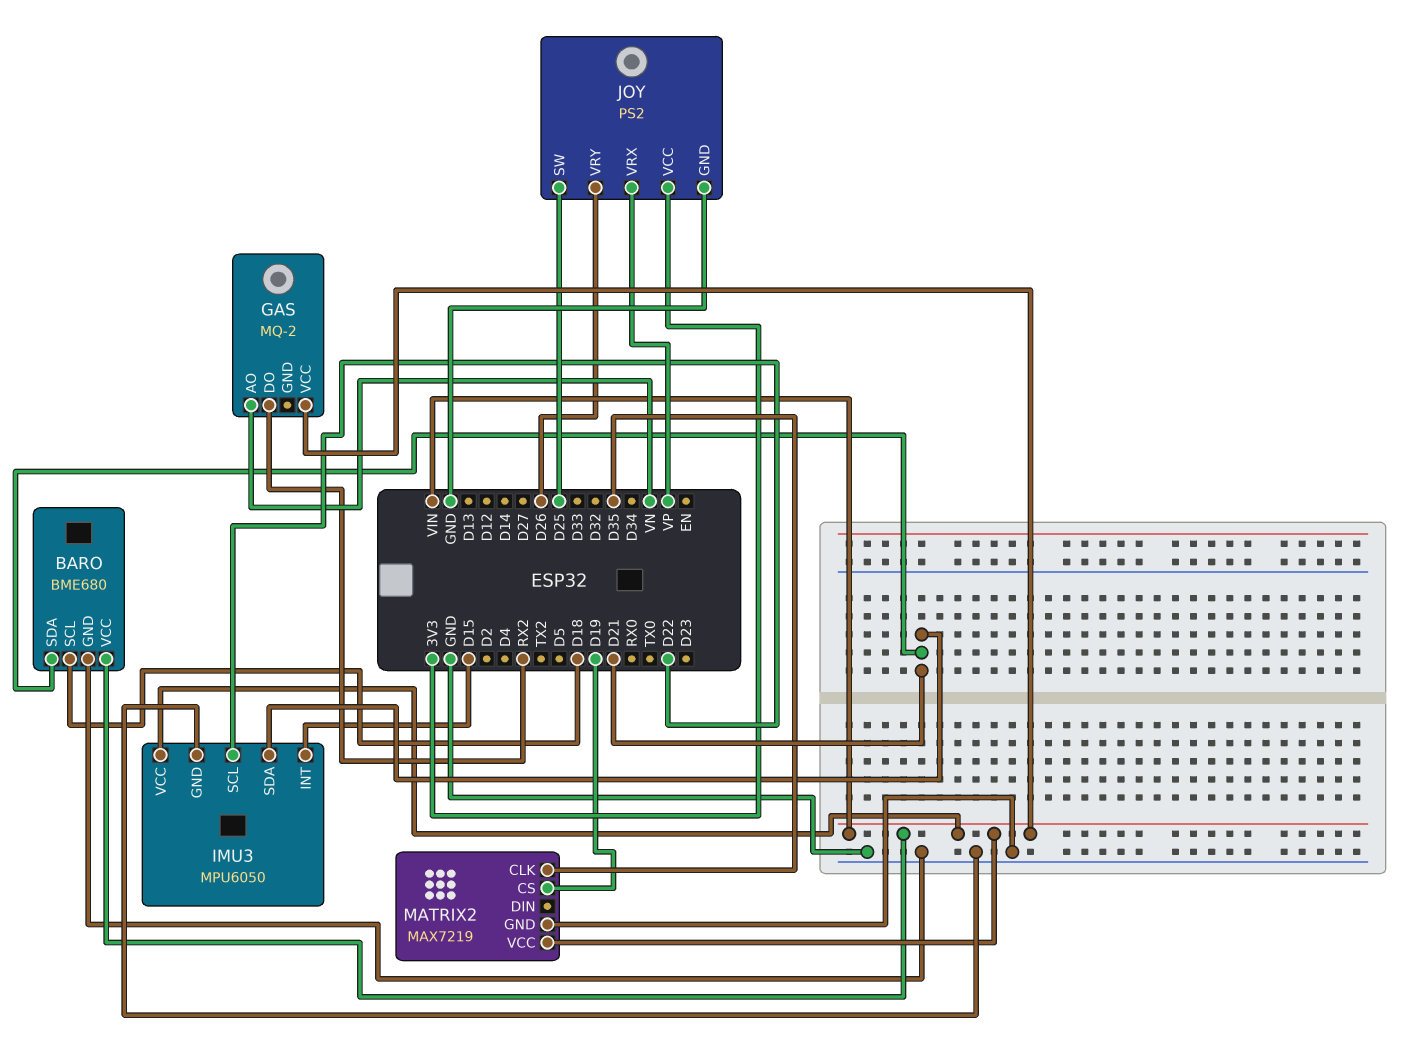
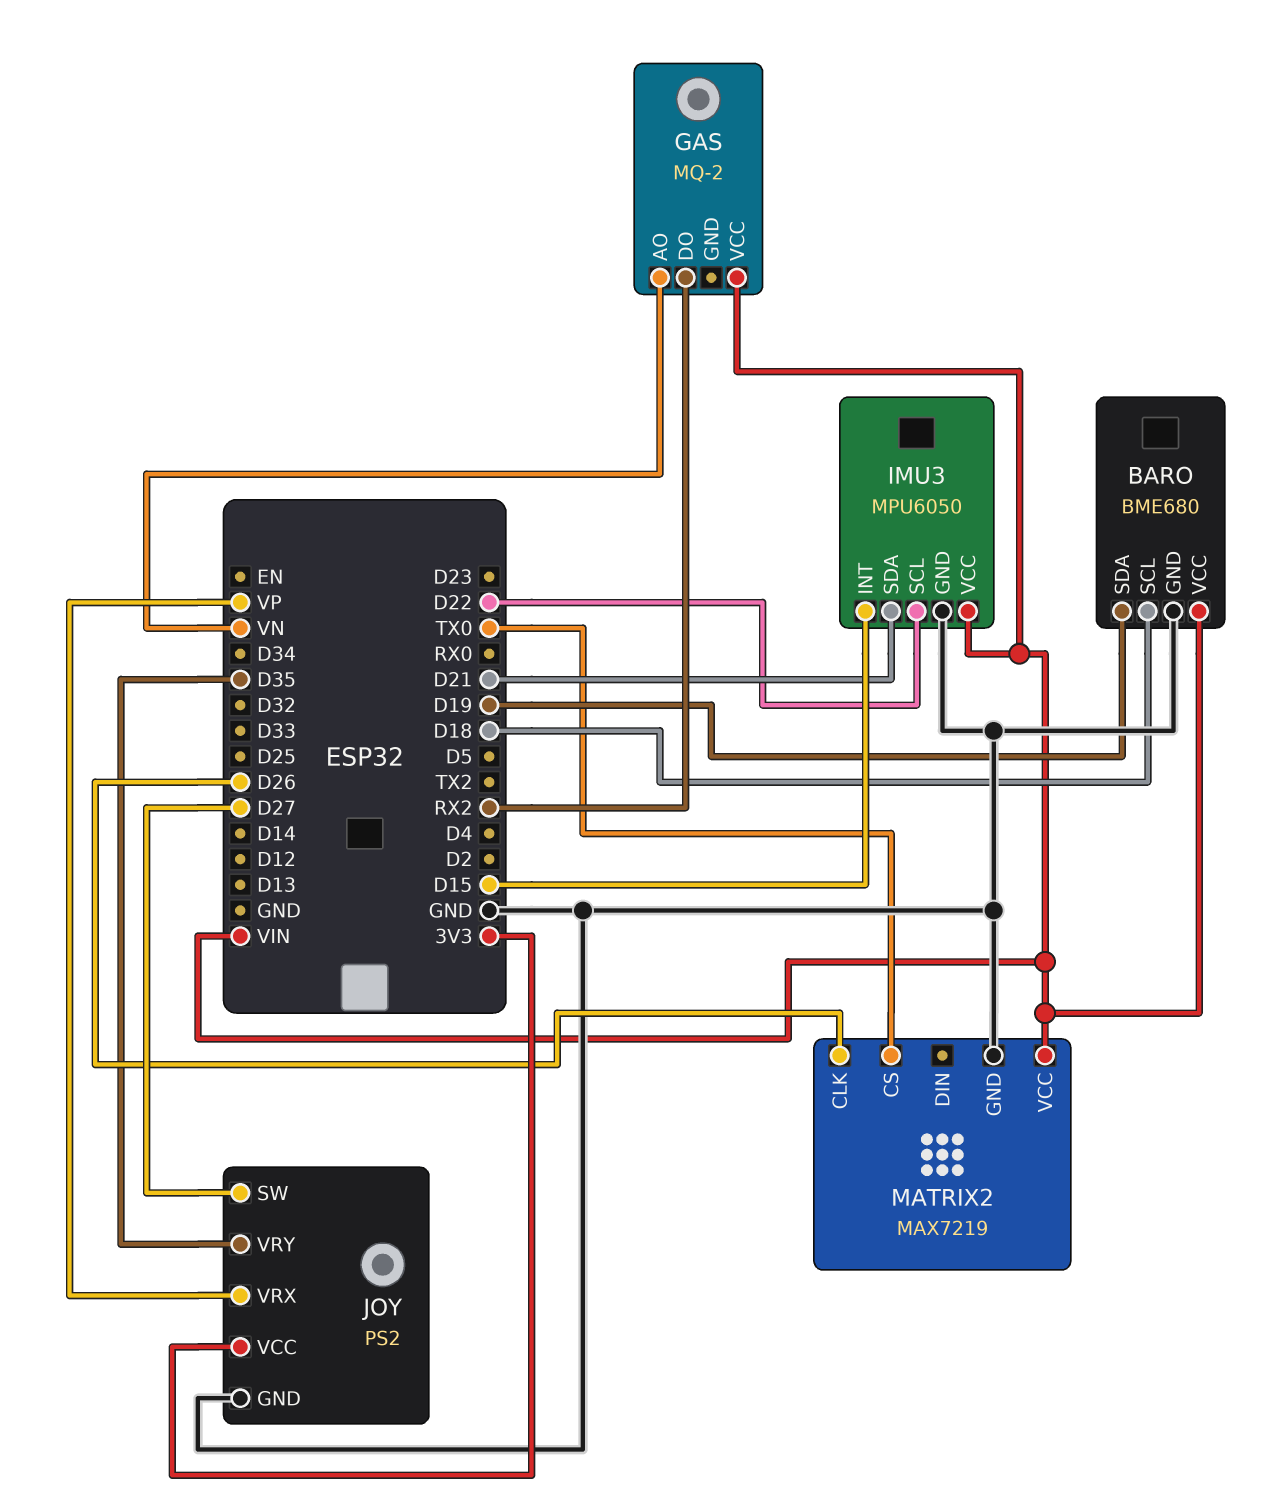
BARO pin SDA: D21 -> D19
JOY pin SW: D25 -> D27
JOY pin VRY: D26 -> D35
MATRIX2 pin CLK: D35 -> D26
MATRIX2 pin CS: D19 -> TX0

